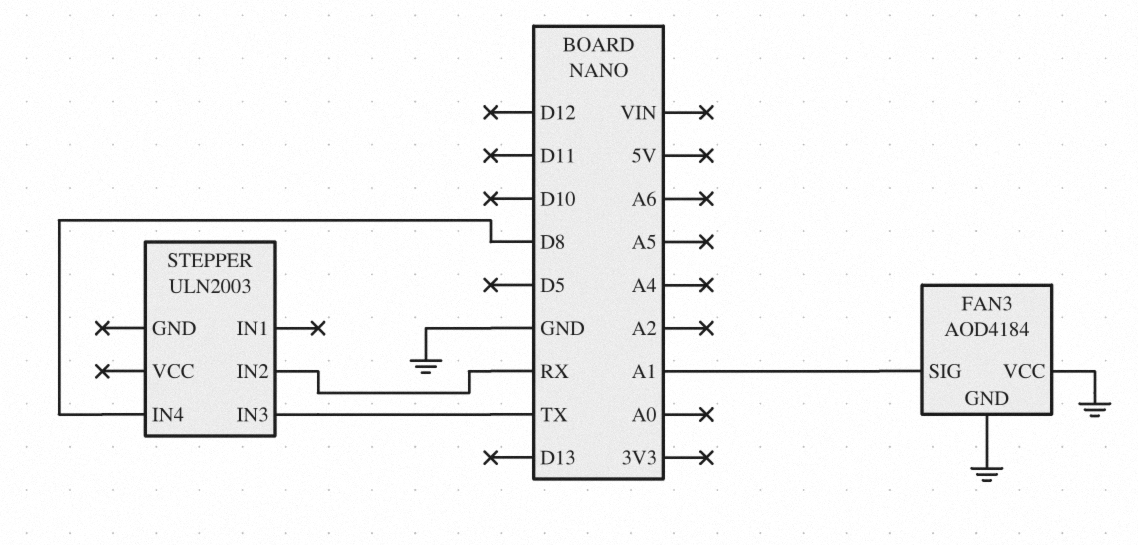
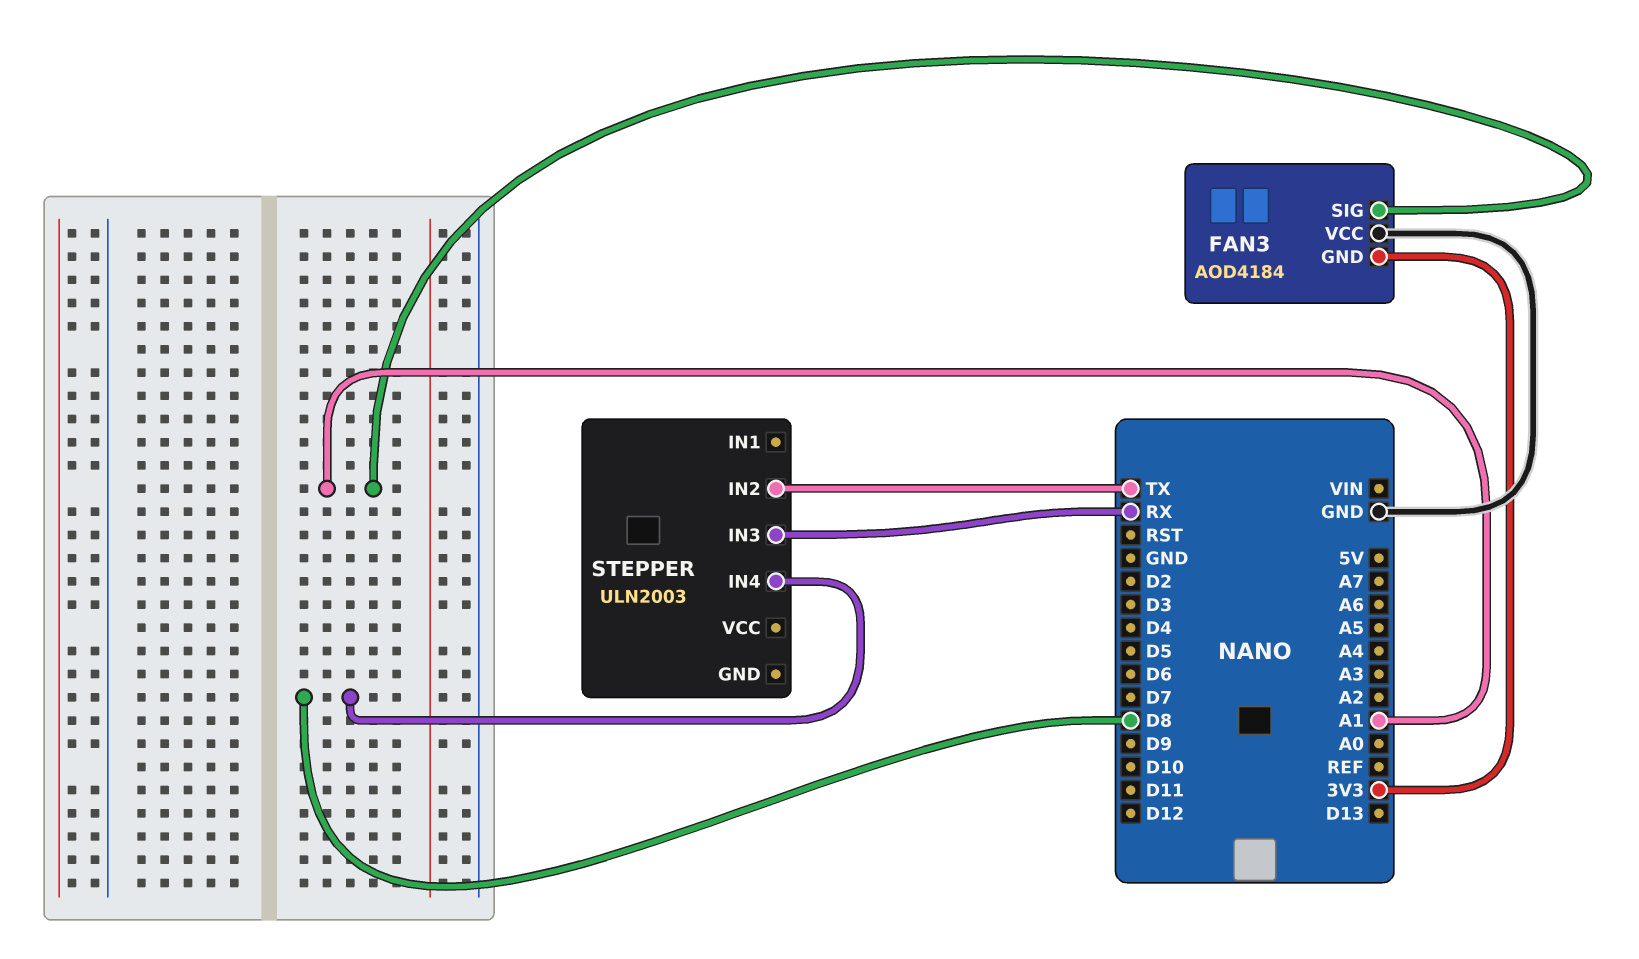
FAN3 pin GND: GND -> 3V3
STEPPER pin IN2: RX -> TX
STEPPER pin IN3: TX -> RX

